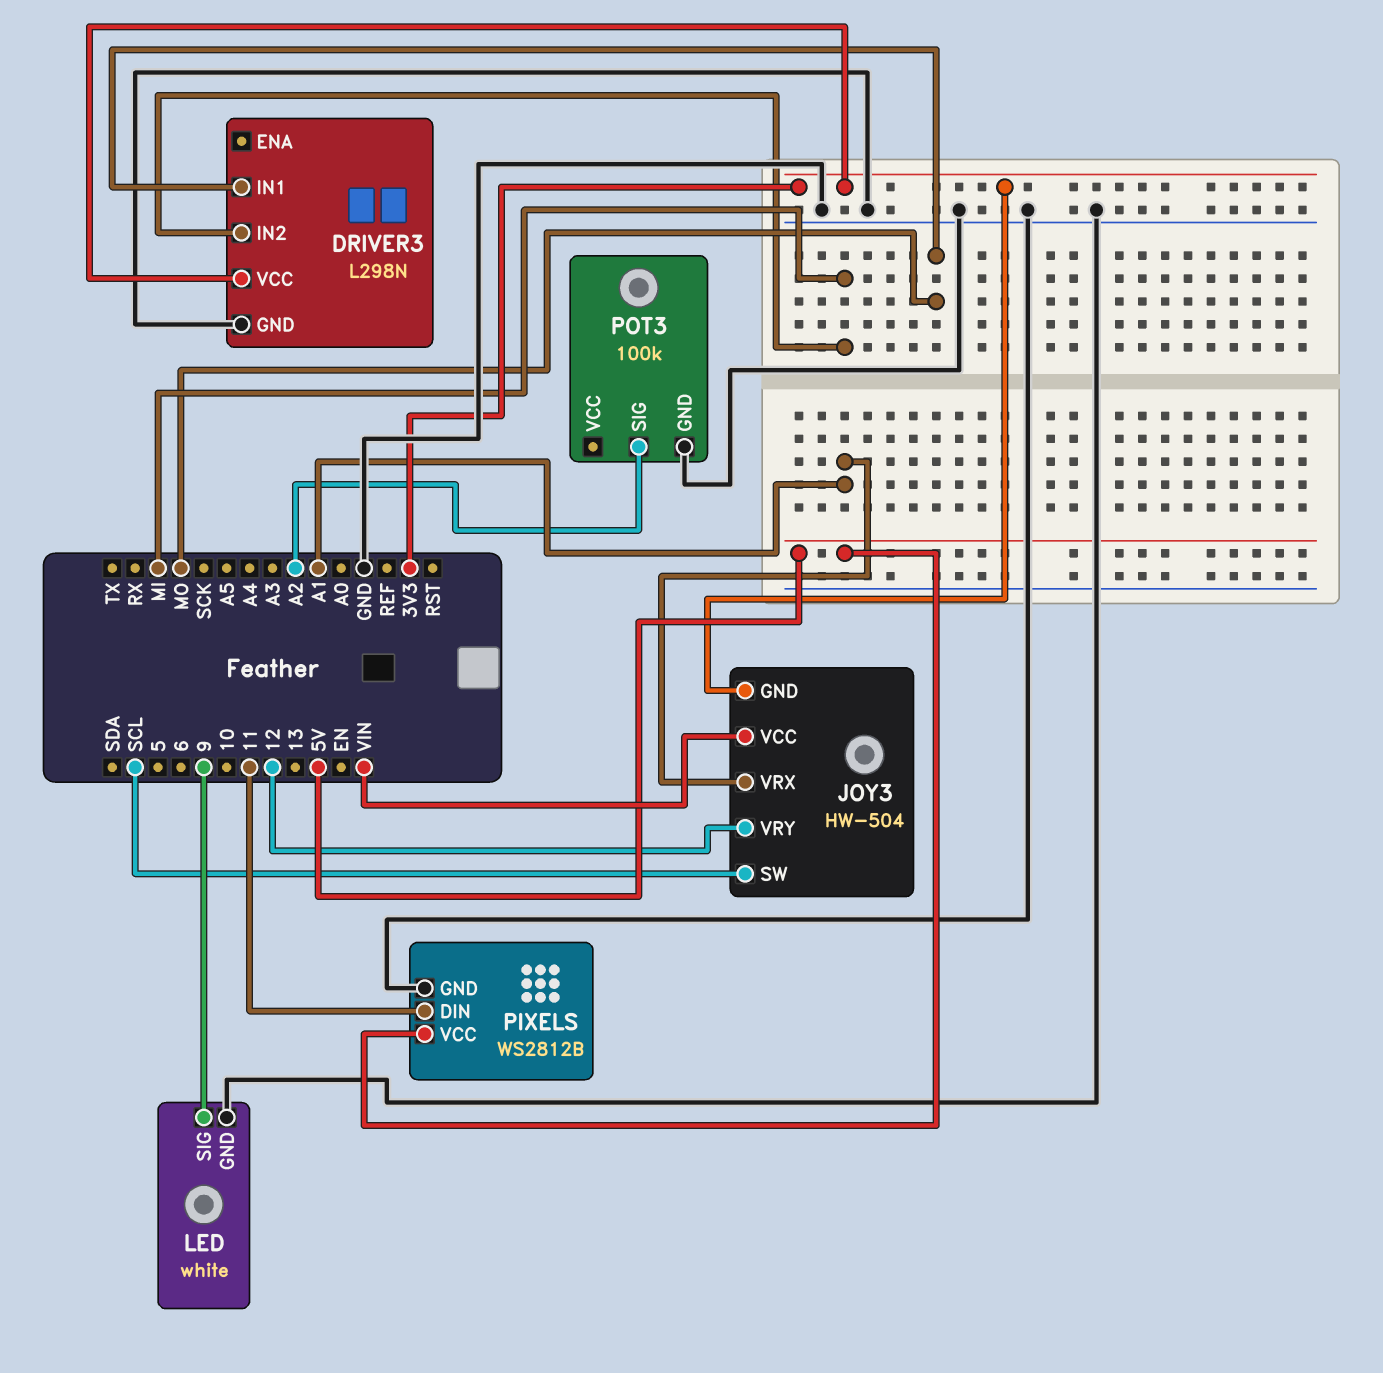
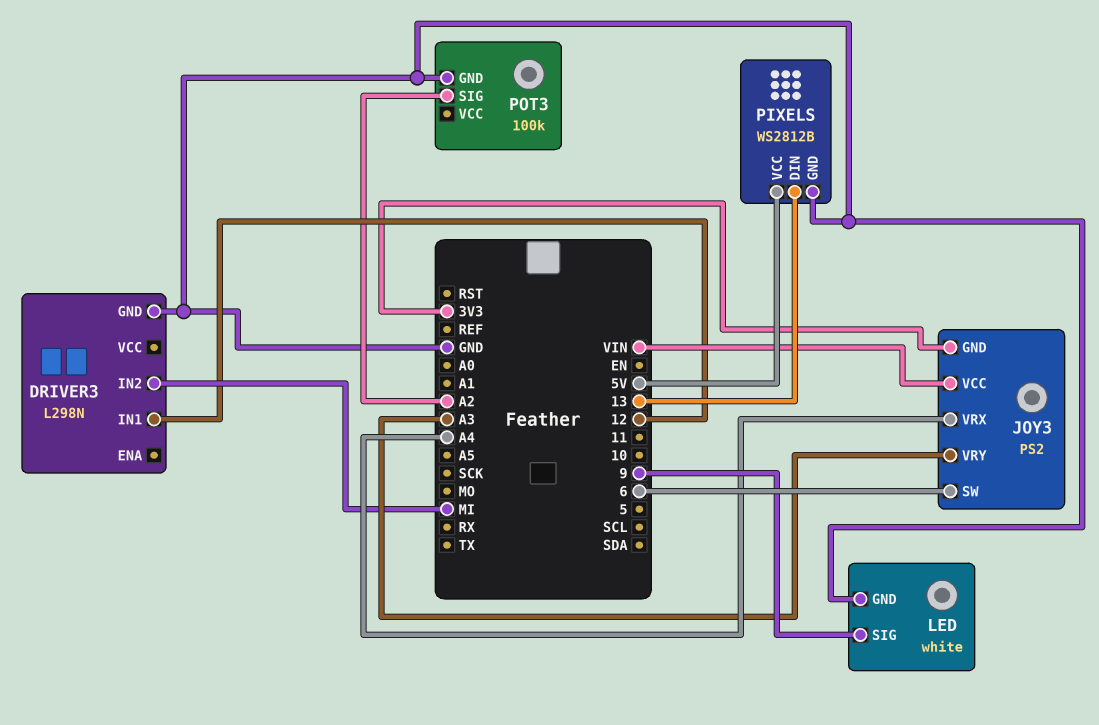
DRIVER3 pin IN1: MO -> 12
DRIVER3 pin VCC: 3V3 -> none
JOY3: HW-504 -> PS2
JOY3 pin SW: SCL -> 6
JOY3 pin VRX: A1 -> A4
JOY3 pin VRY: 12 -> A3
PIXELS pin DIN: 11 -> 13

